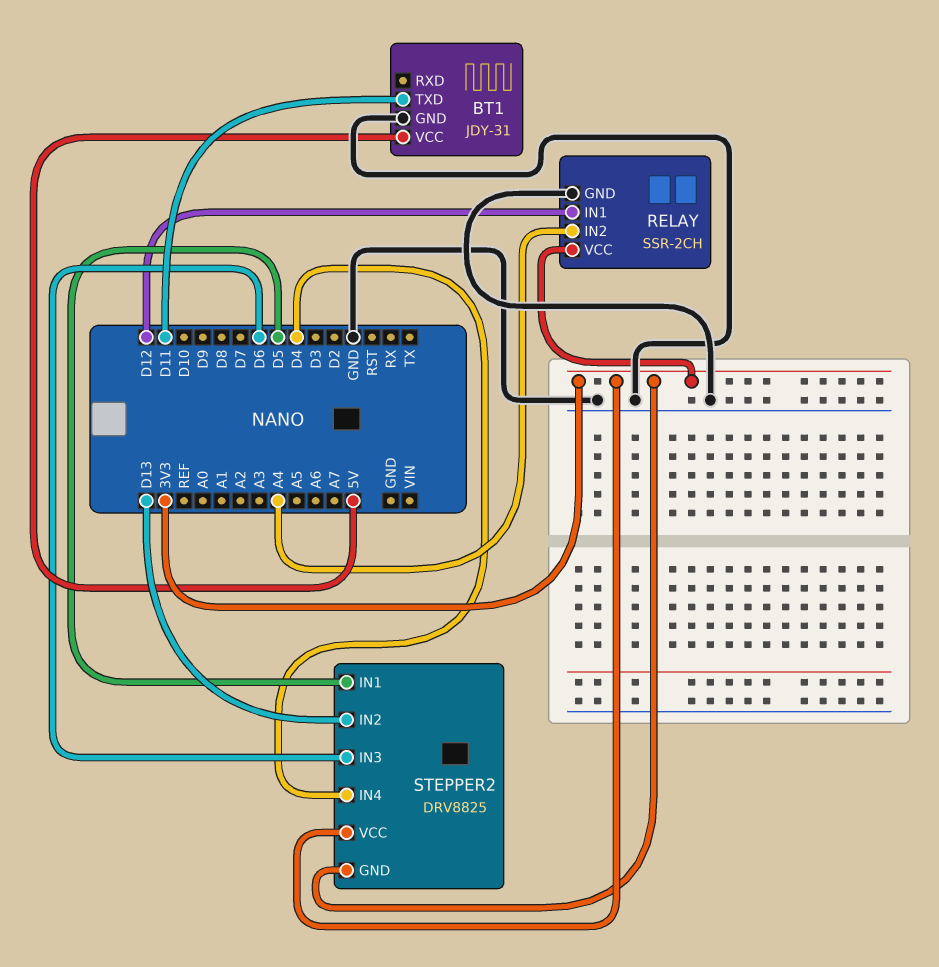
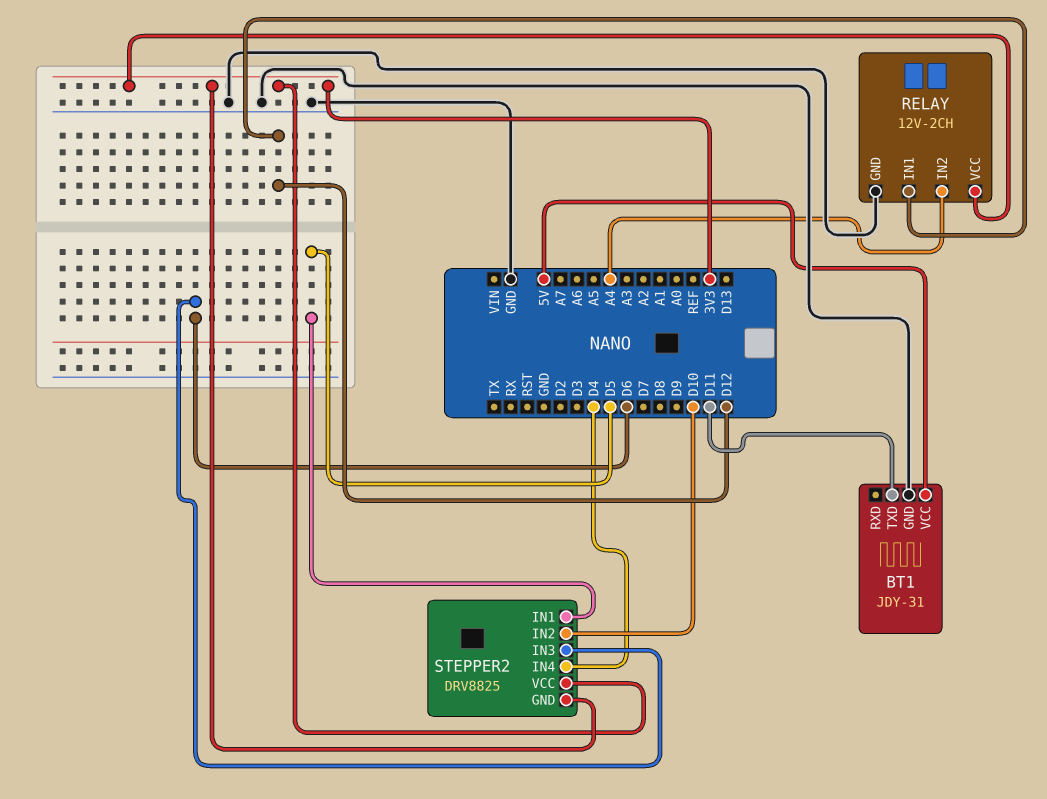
RELAY: SSR-2CH -> 12V-2CH
STEPPER2 pin IN2: D13 -> D10

